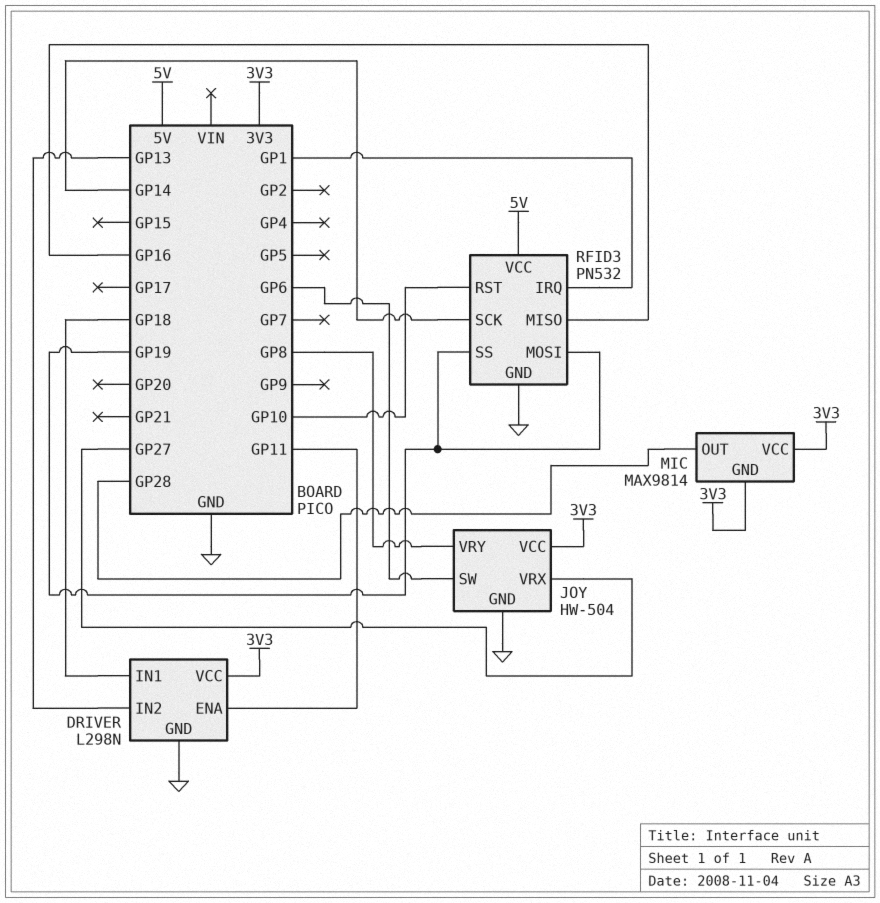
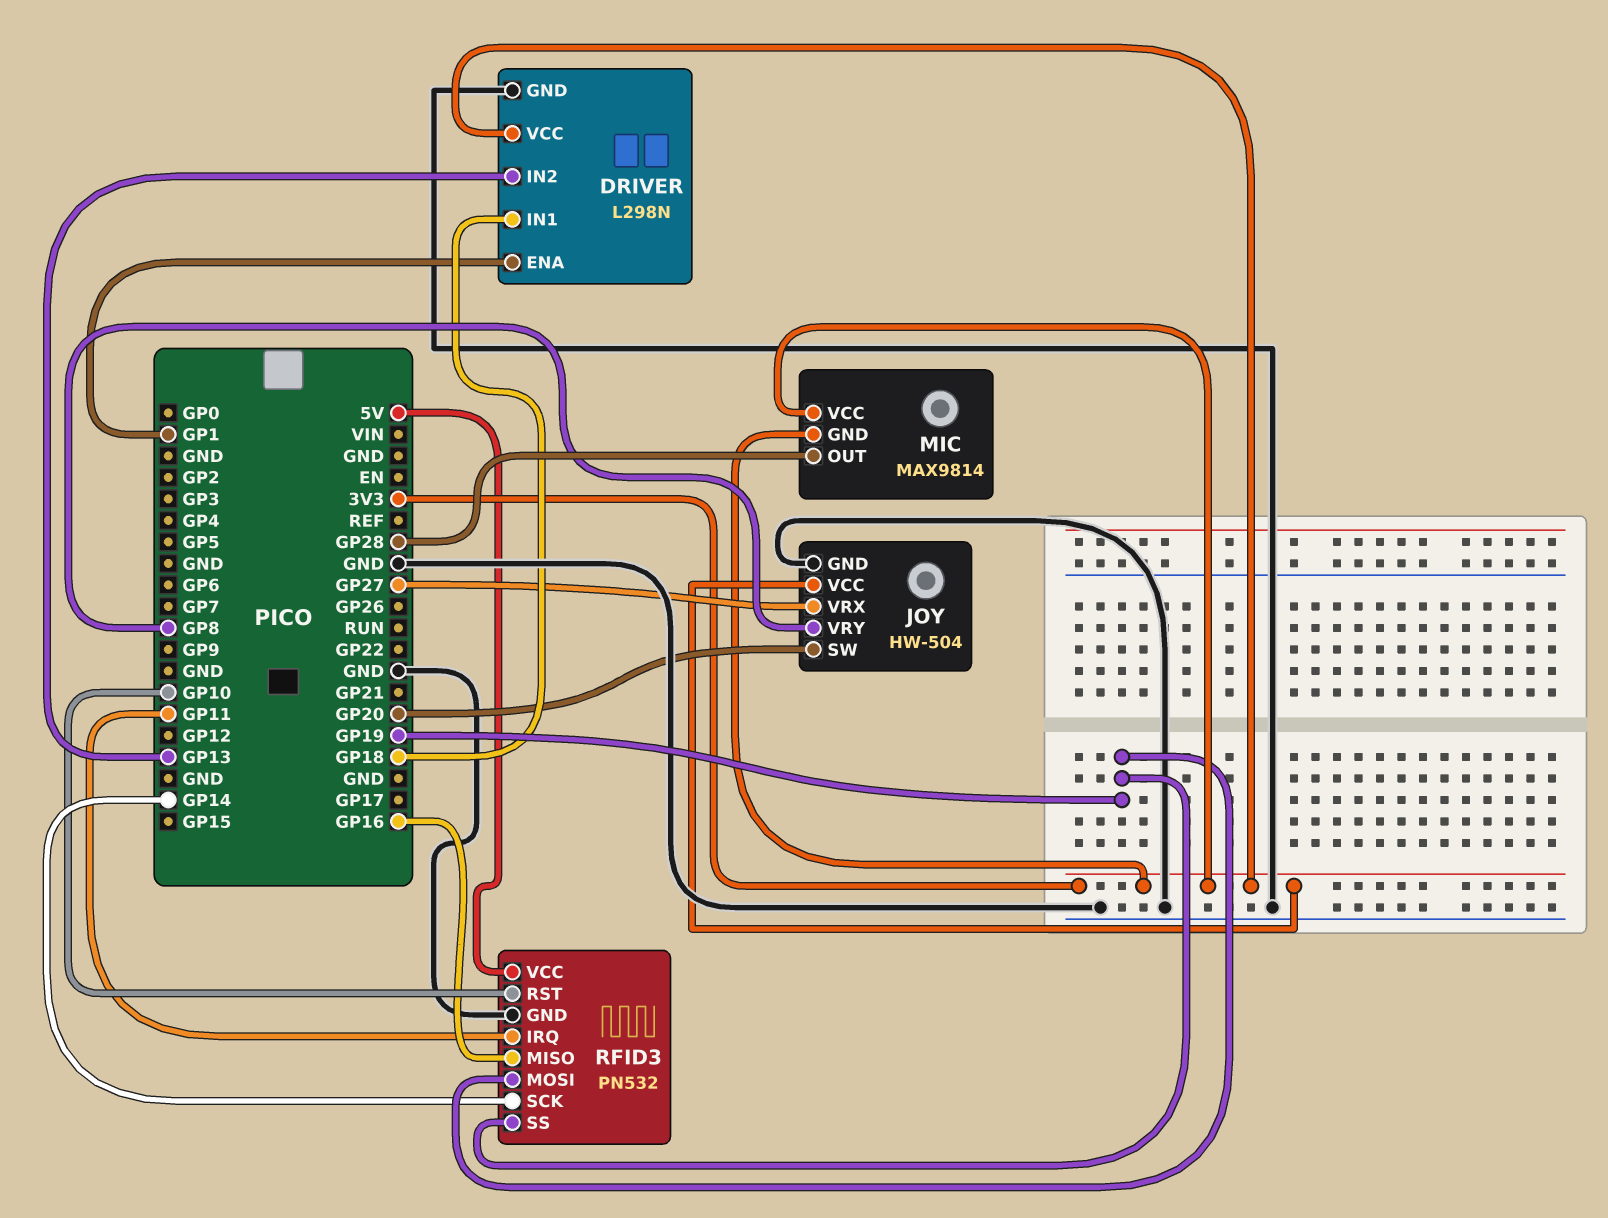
DRIVER pin ENA: GP11 -> GP1
JOY pin SW: GP6 -> GP20
RFID3 pin IRQ: GP1 -> GP11

